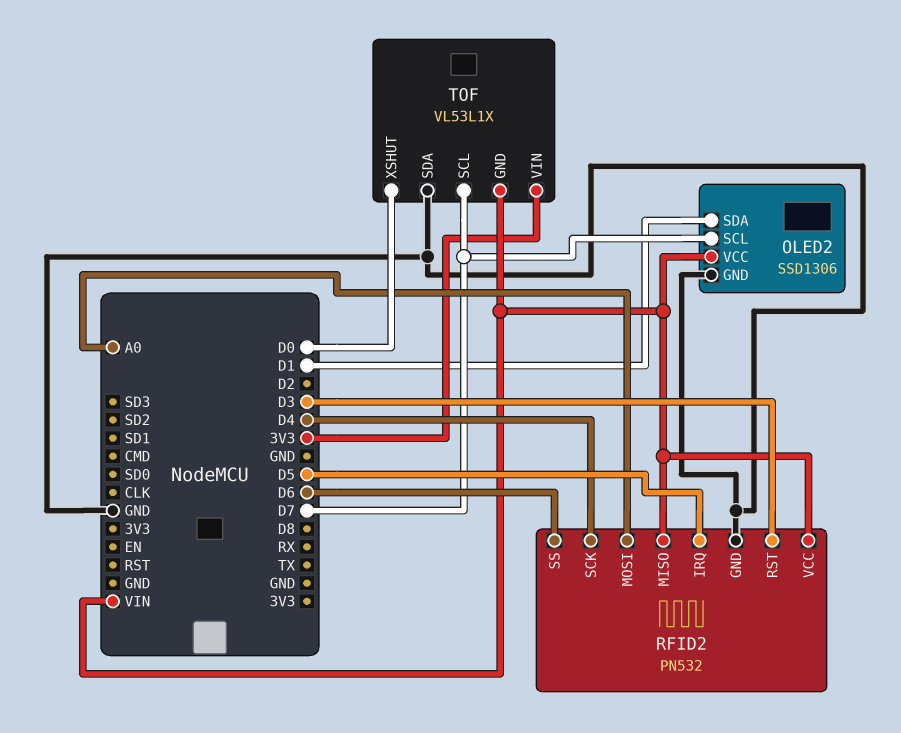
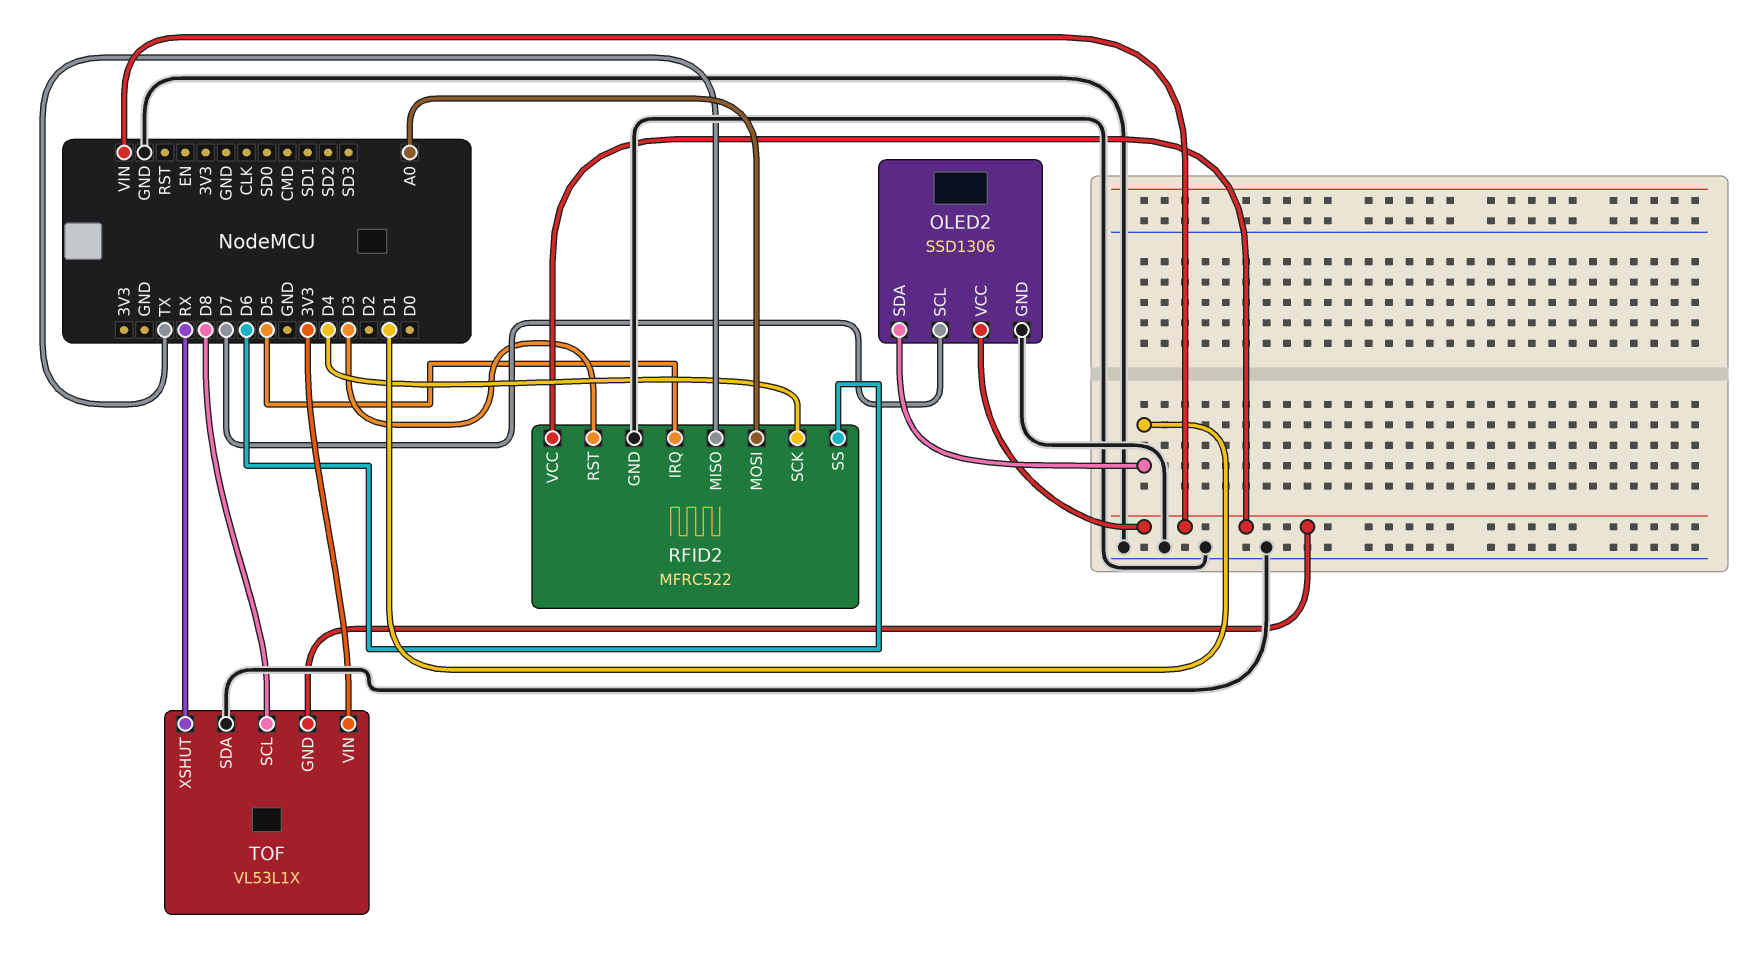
RFID2: PN532 -> MFRC522
RFID2 pin MISO: VIN -> TX
TOF pin SCL: D7 -> D8
TOF pin XSHUT: D0 -> RX

